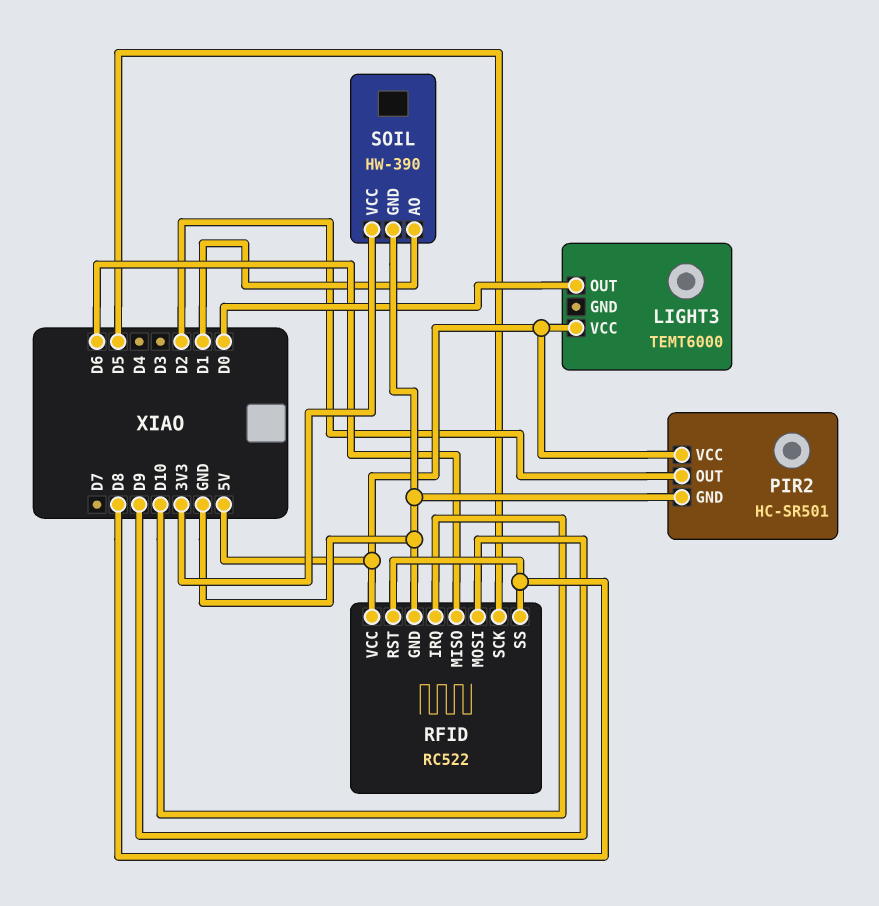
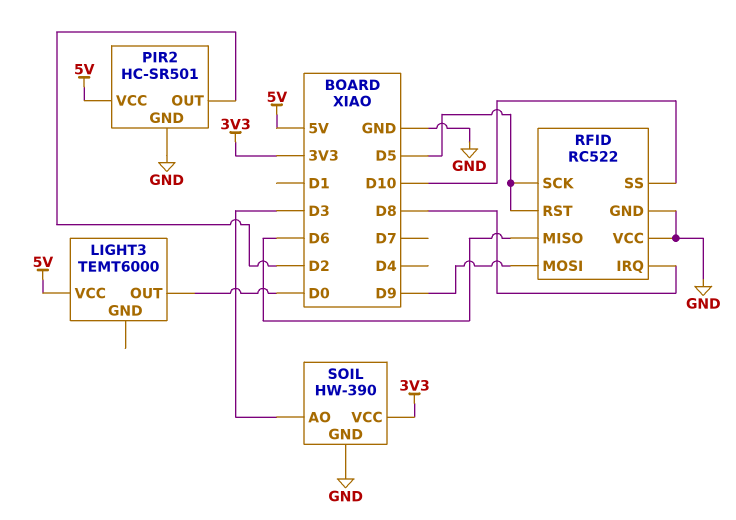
RFID pin IRQ: D10 -> D8
RFID pin RST: D8 -> D5
RFID pin SS: D8 -> D10
RFID pin VCC: 5V -> GND
SOIL pin AO: D1 -> D3

